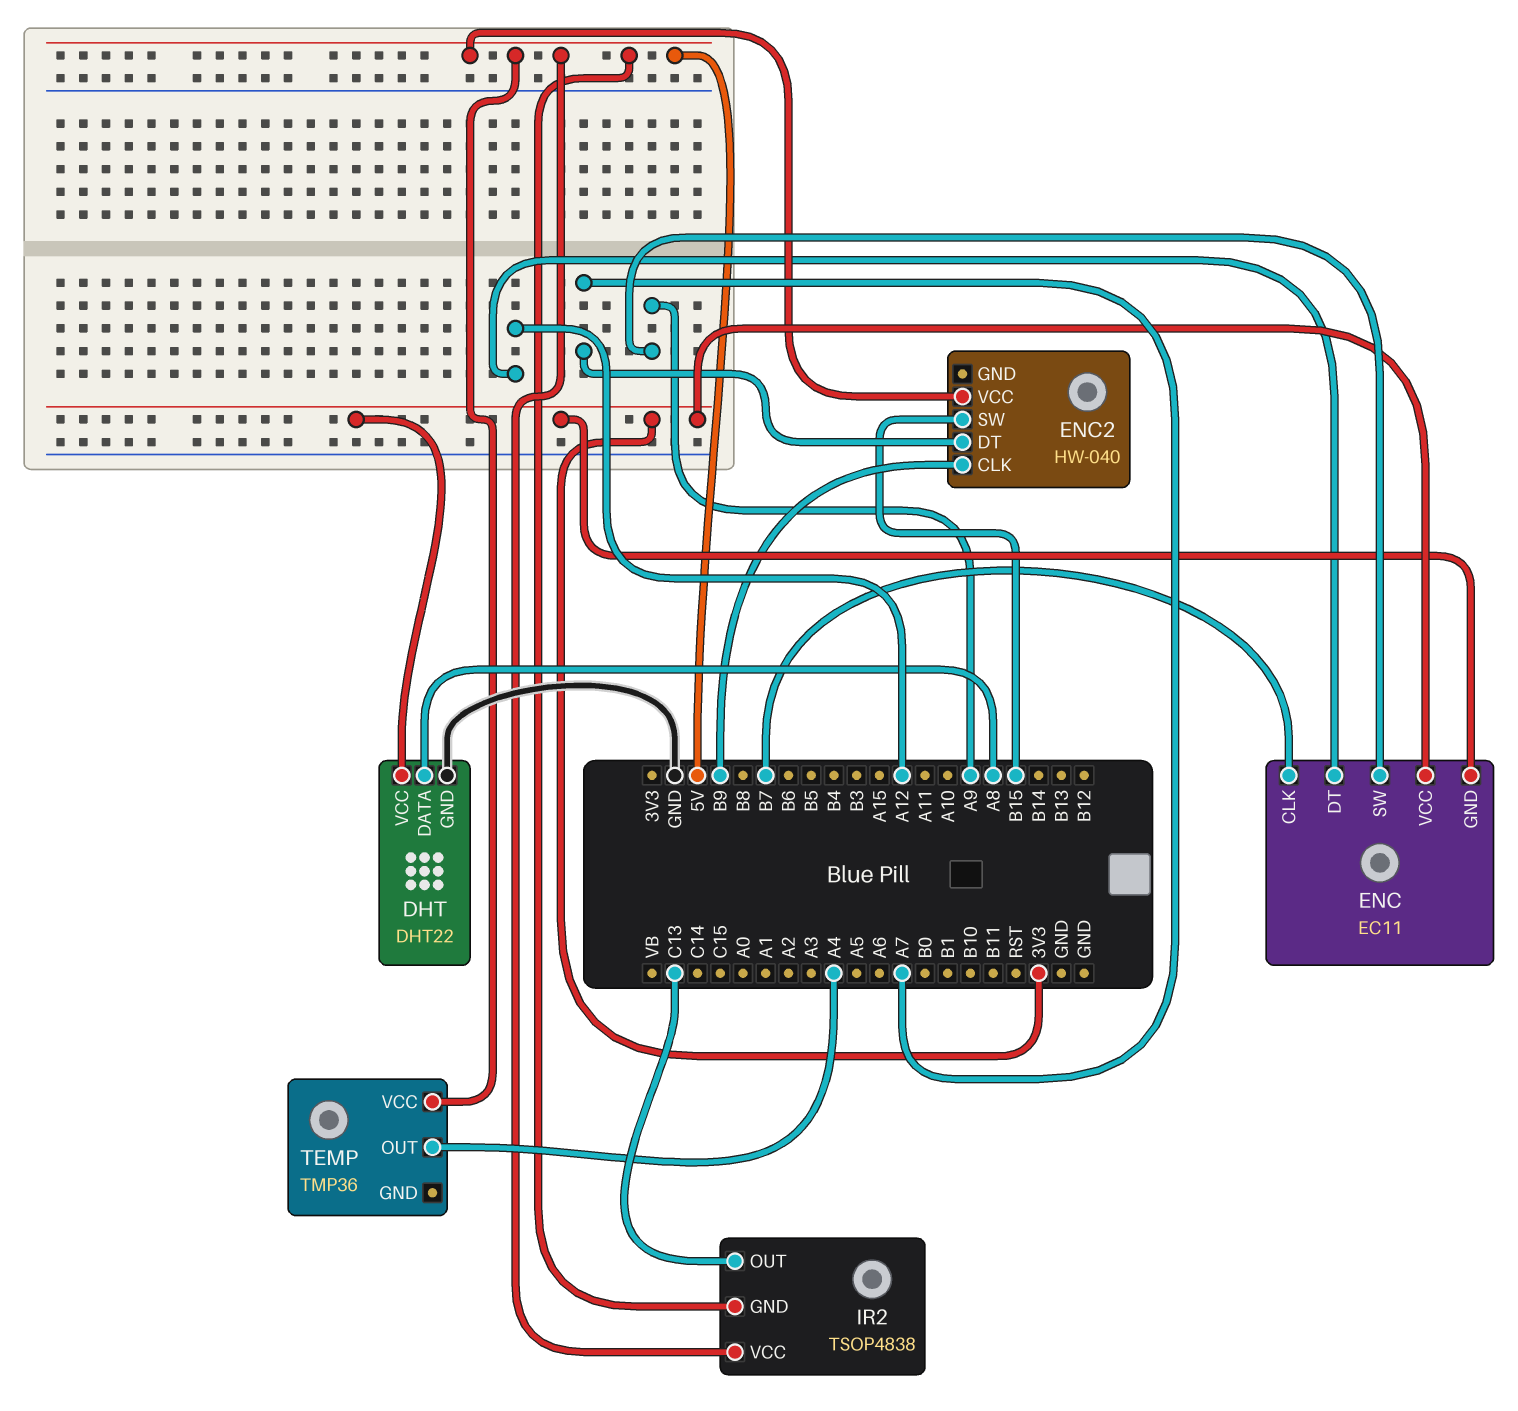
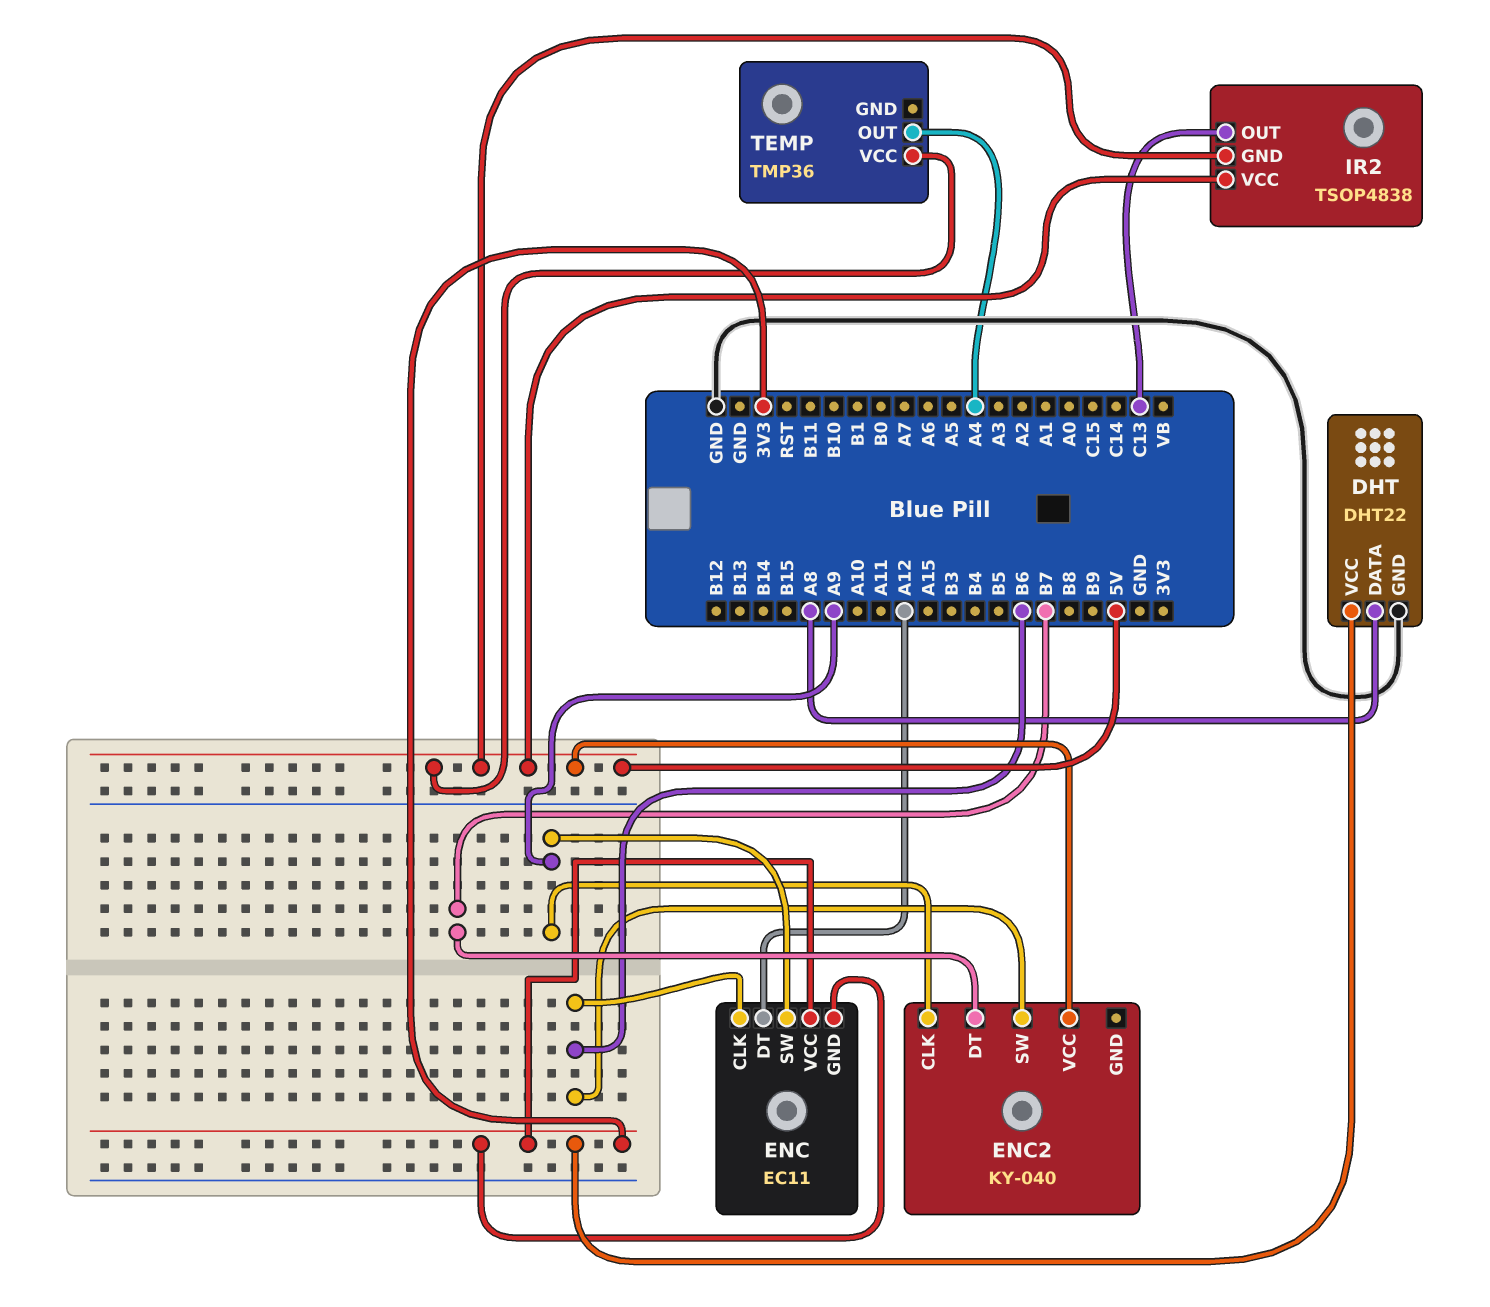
ENC pin CLK: B7 -> B6
ENC2: HW-040 -> KY-040
ENC2 pin CLK: B9 -> A9
ENC2 pin DT: A7 -> B7
ENC2 pin SW: B15 -> B6

